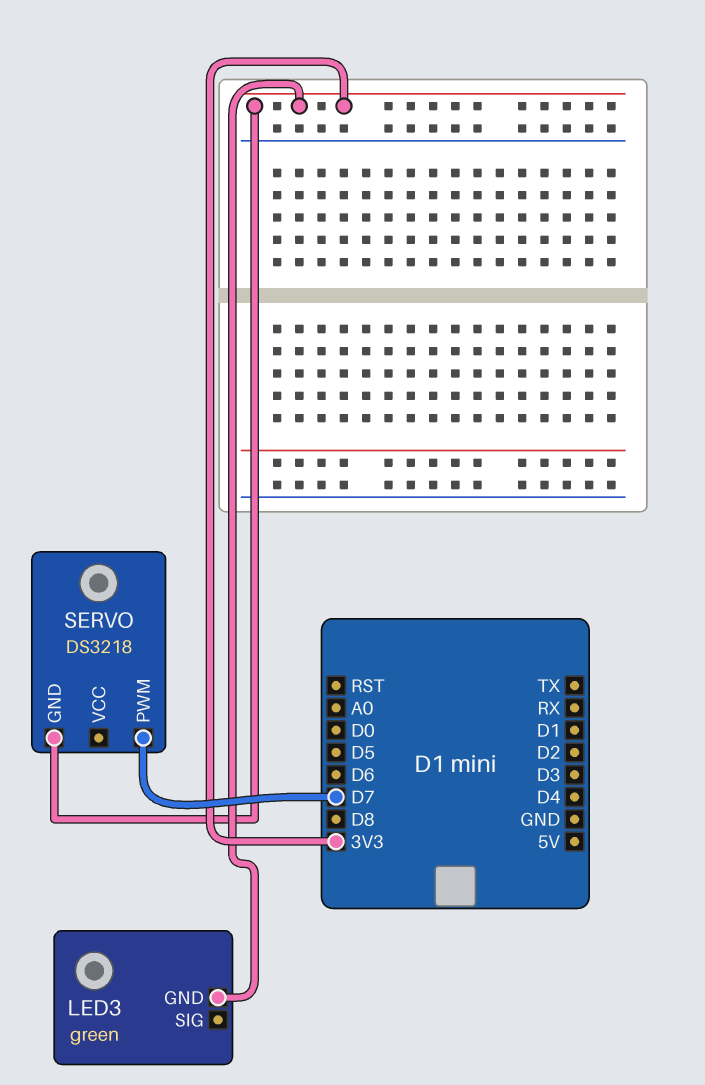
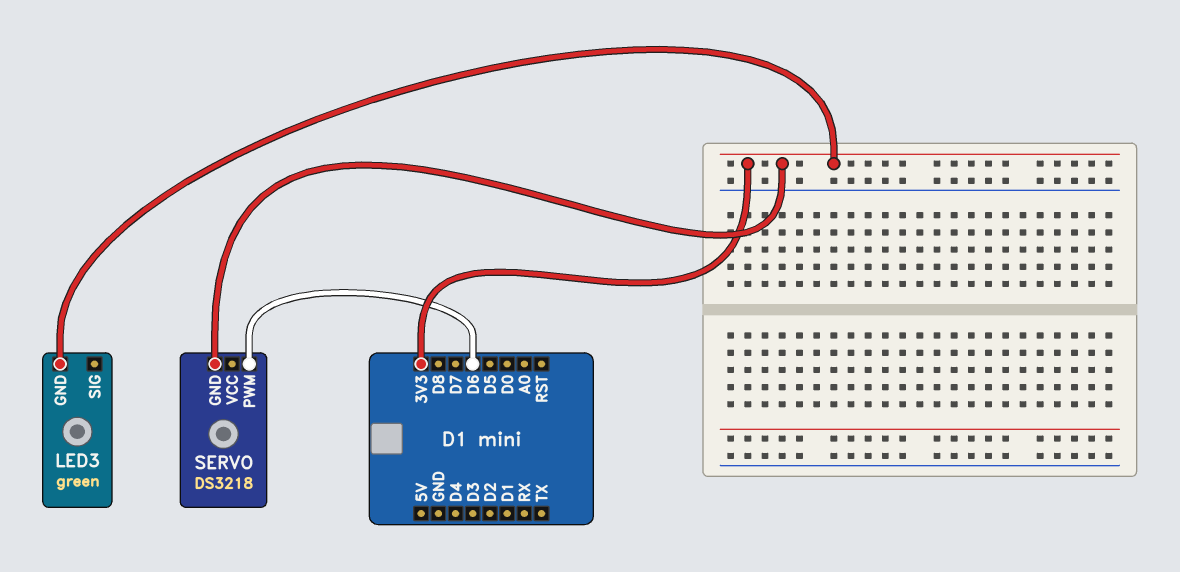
SERVO pin PWM: D7 -> D6

